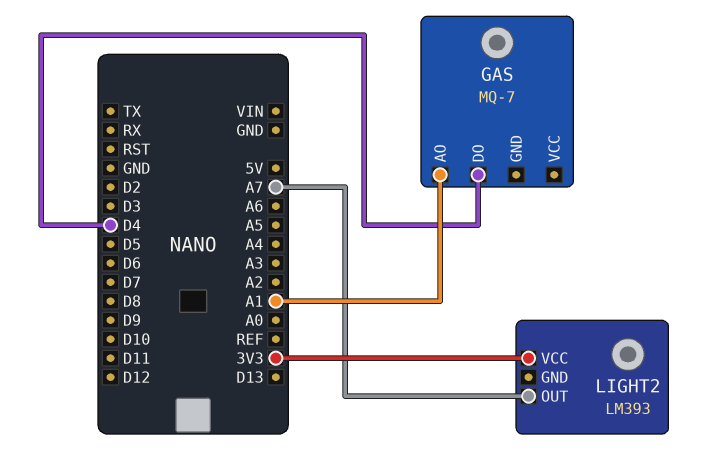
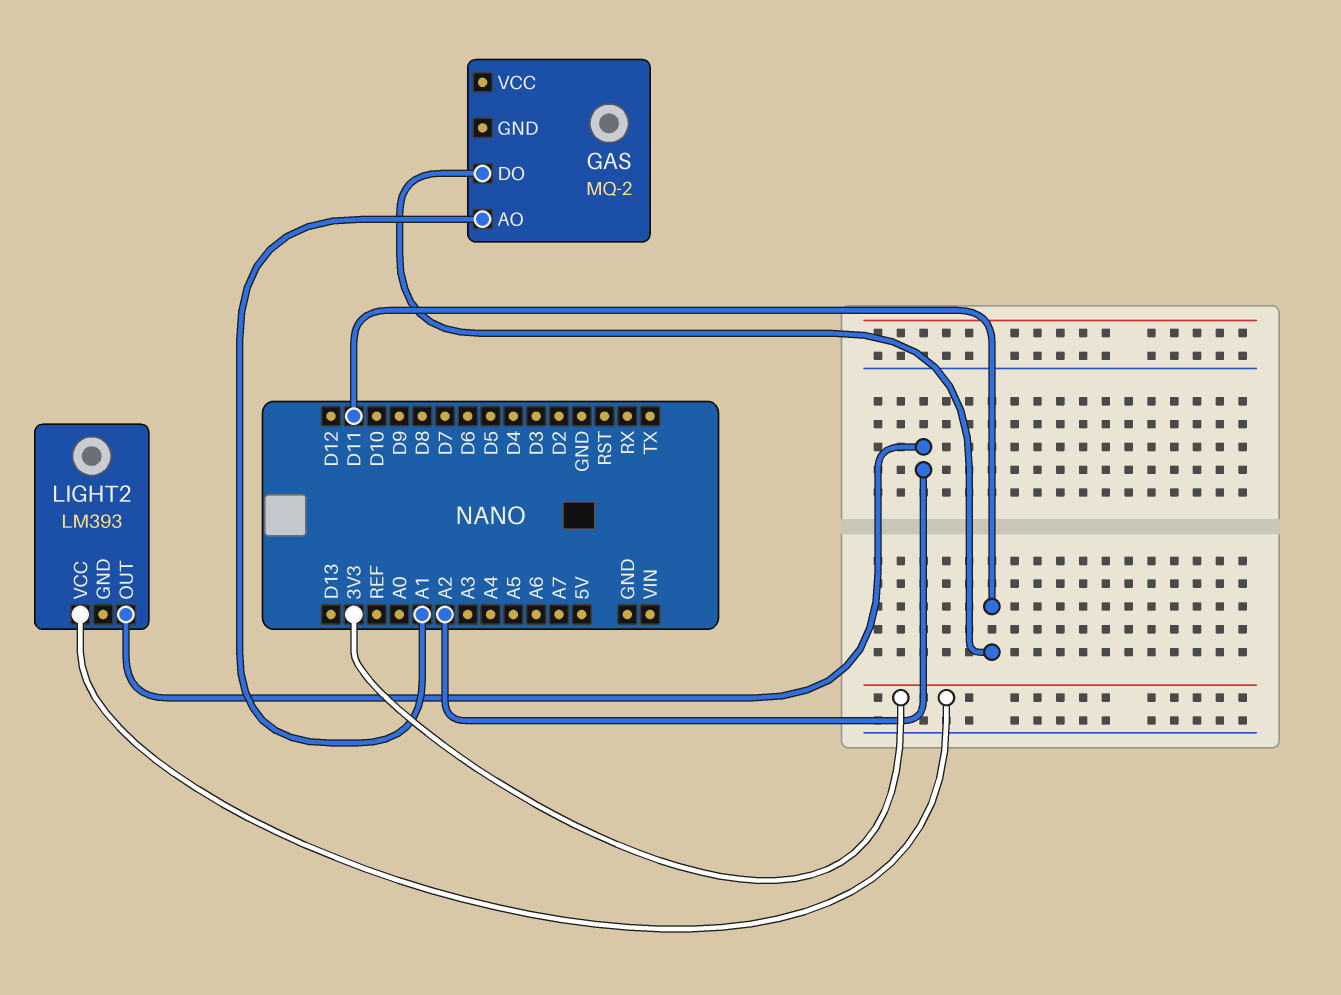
GAS: MQ-7 -> MQ-2
GAS pin DO: D4 -> D11
LIGHT2 pin OUT: A7 -> A2

